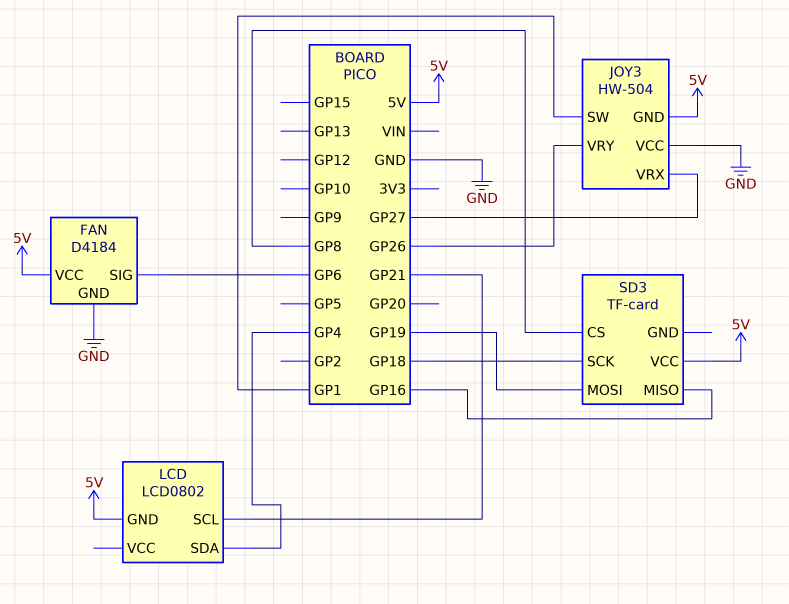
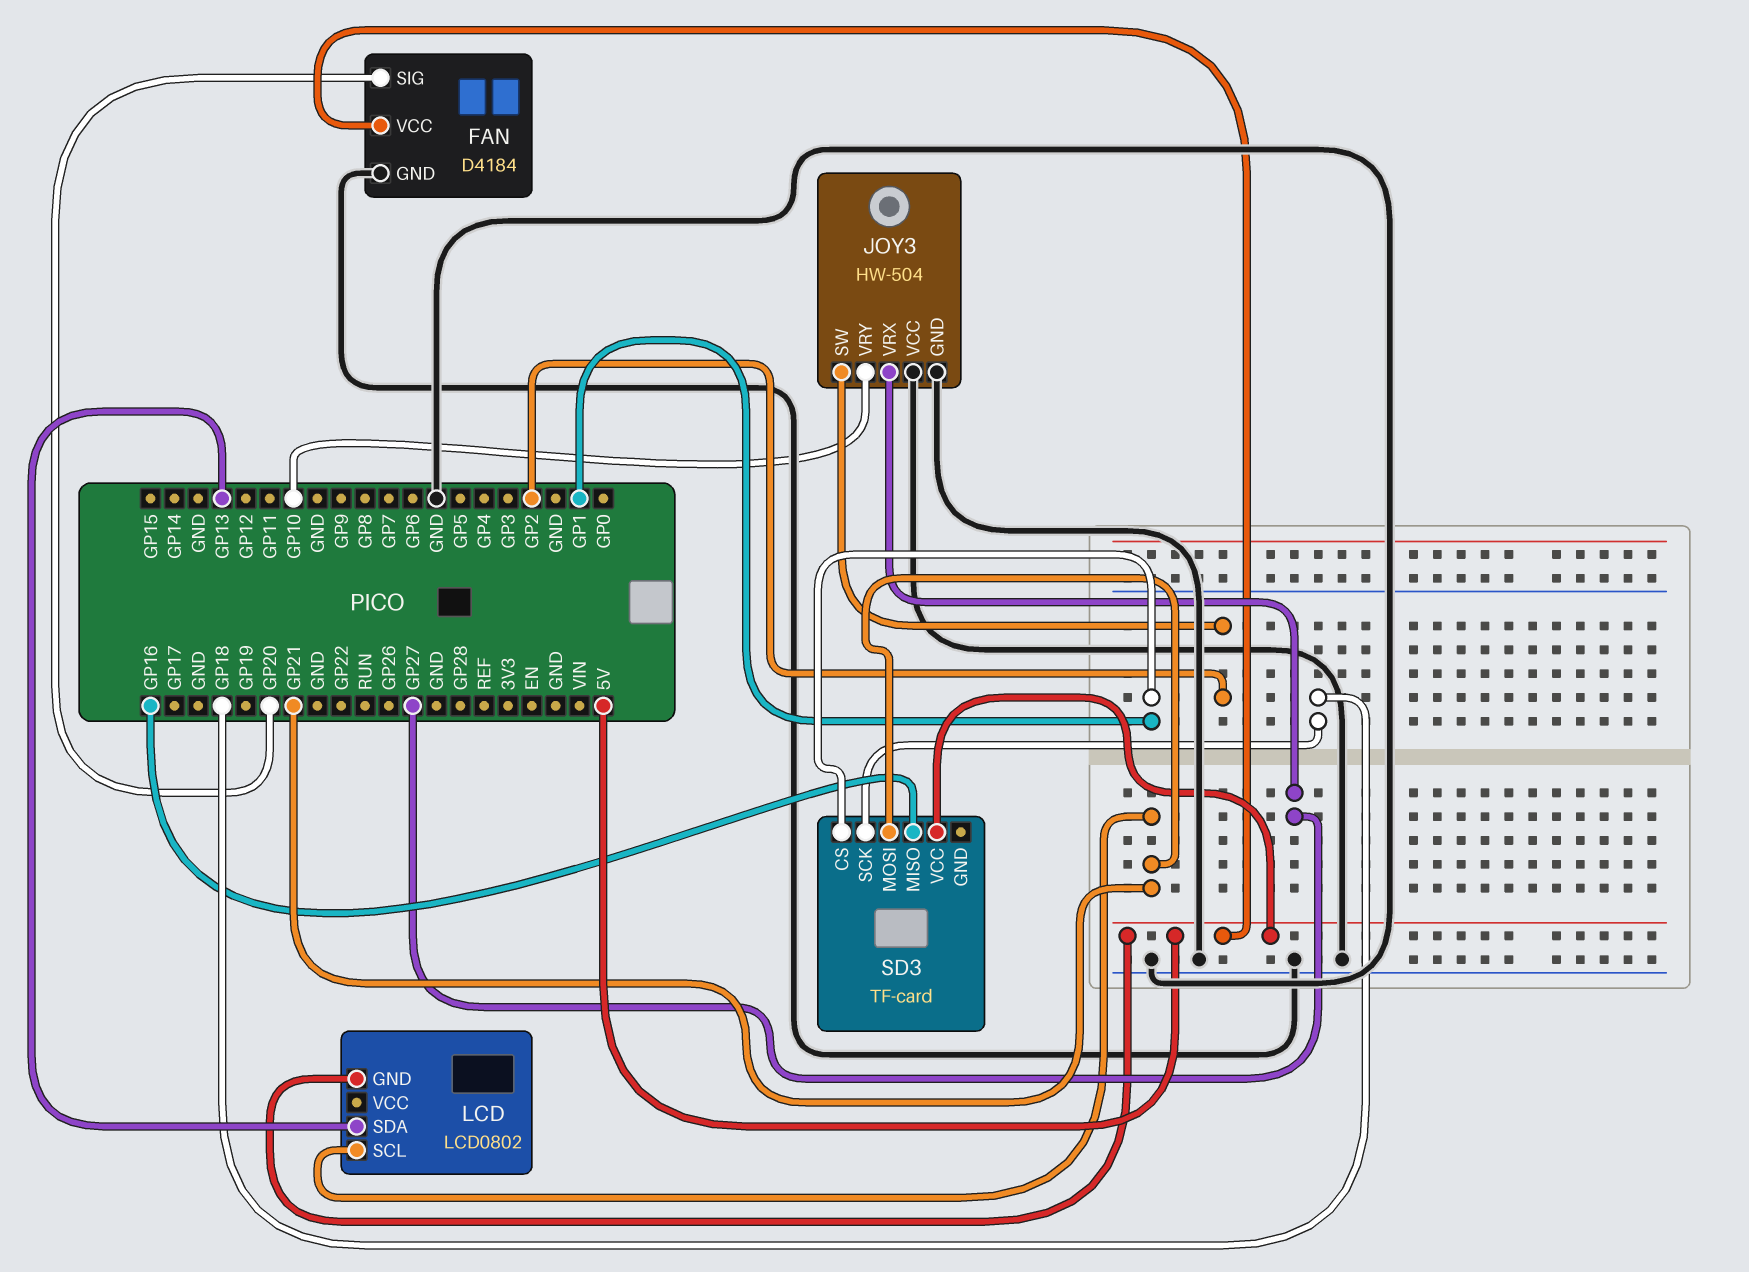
FAN pin SIG: GP6 -> GP20
JOY3 pin GND: 5V -> GND
JOY3 pin SW: GP1 -> GP2
JOY3 pin VRY: GP26 -> GP10
LCD pin SDA: GP4 -> GP13
SD3 pin CS: GP8 -> GP1
SD3 pin MOSI: GP19 -> GP21

